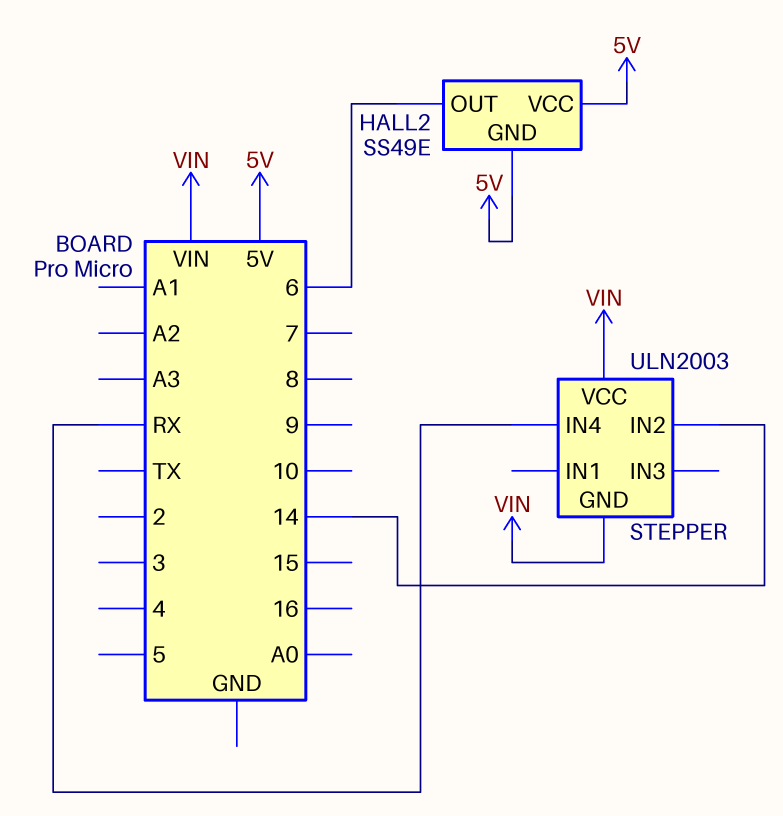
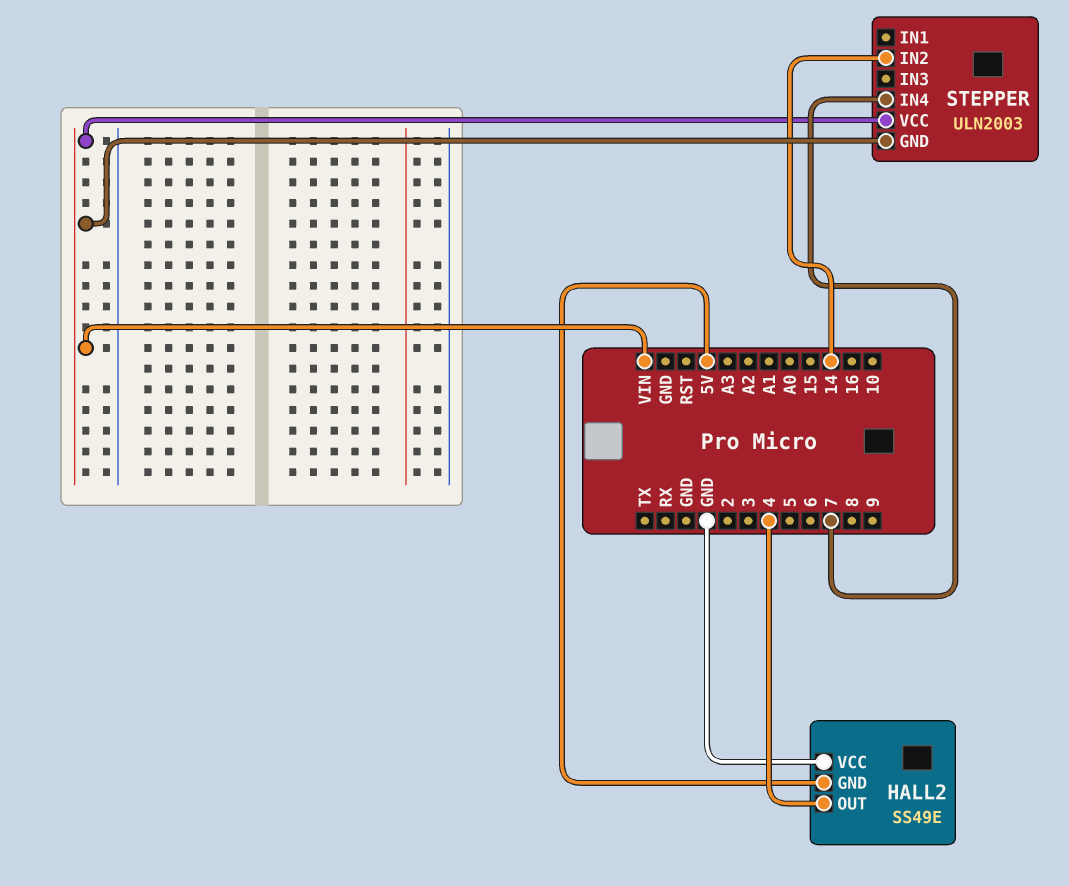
HALL2 pin OUT: 6 -> 4
HALL2 pin VCC: 5V -> GND
STEPPER pin IN4: RX -> 7

